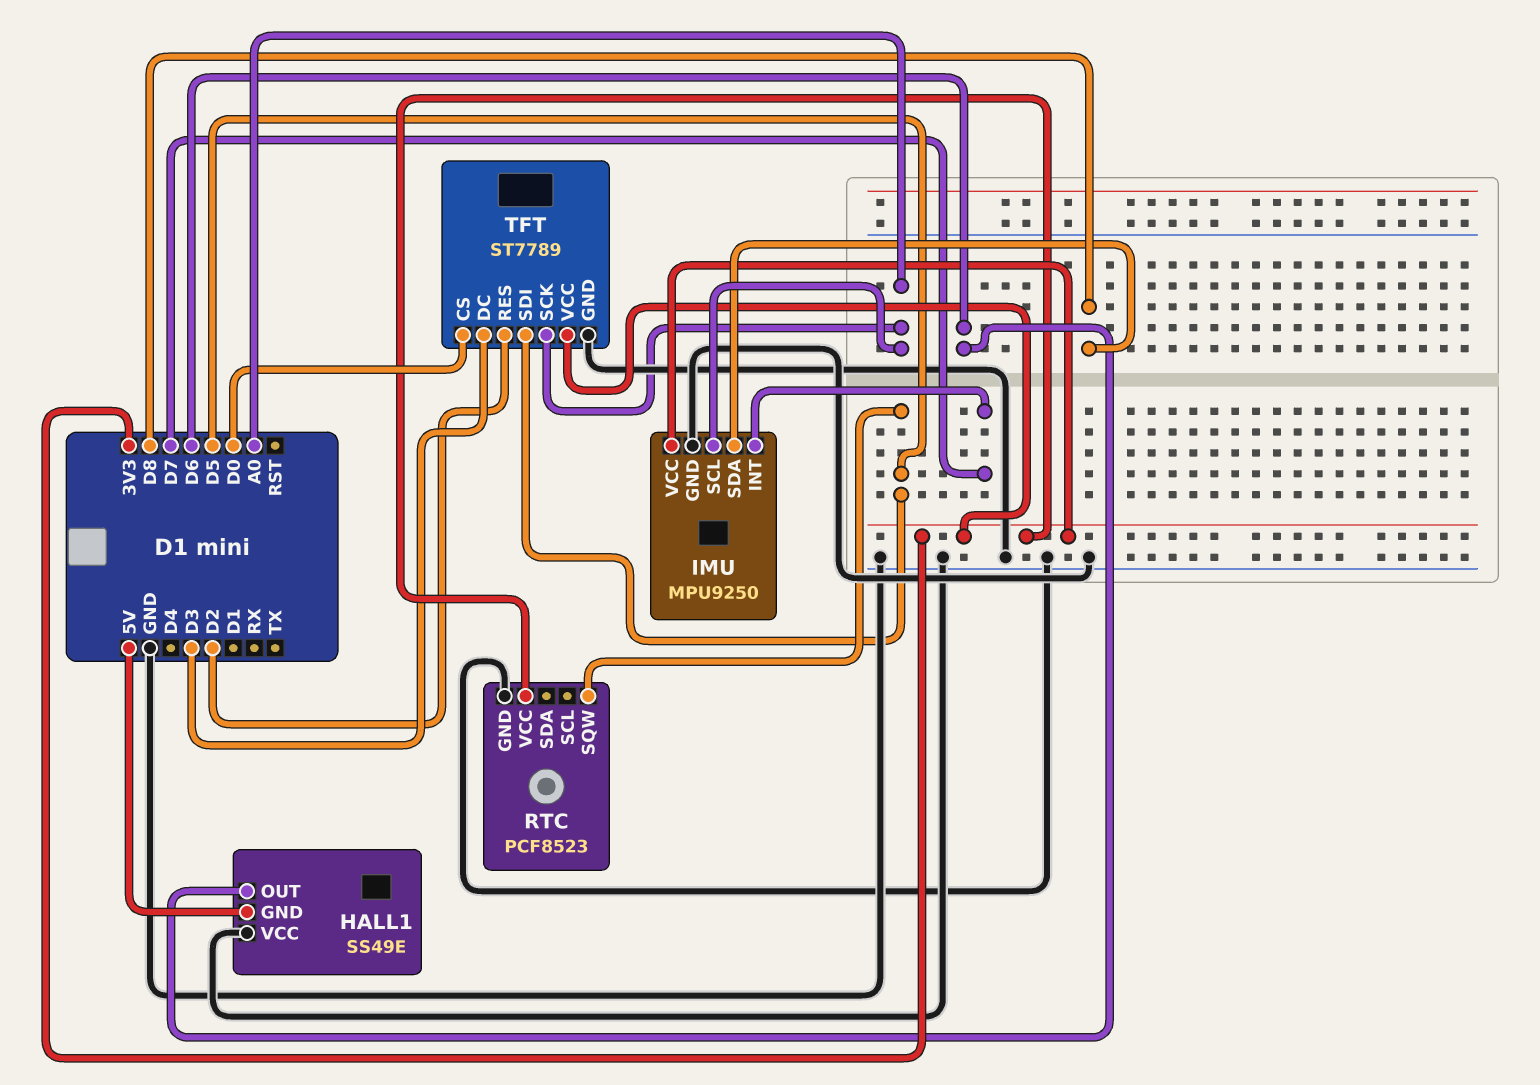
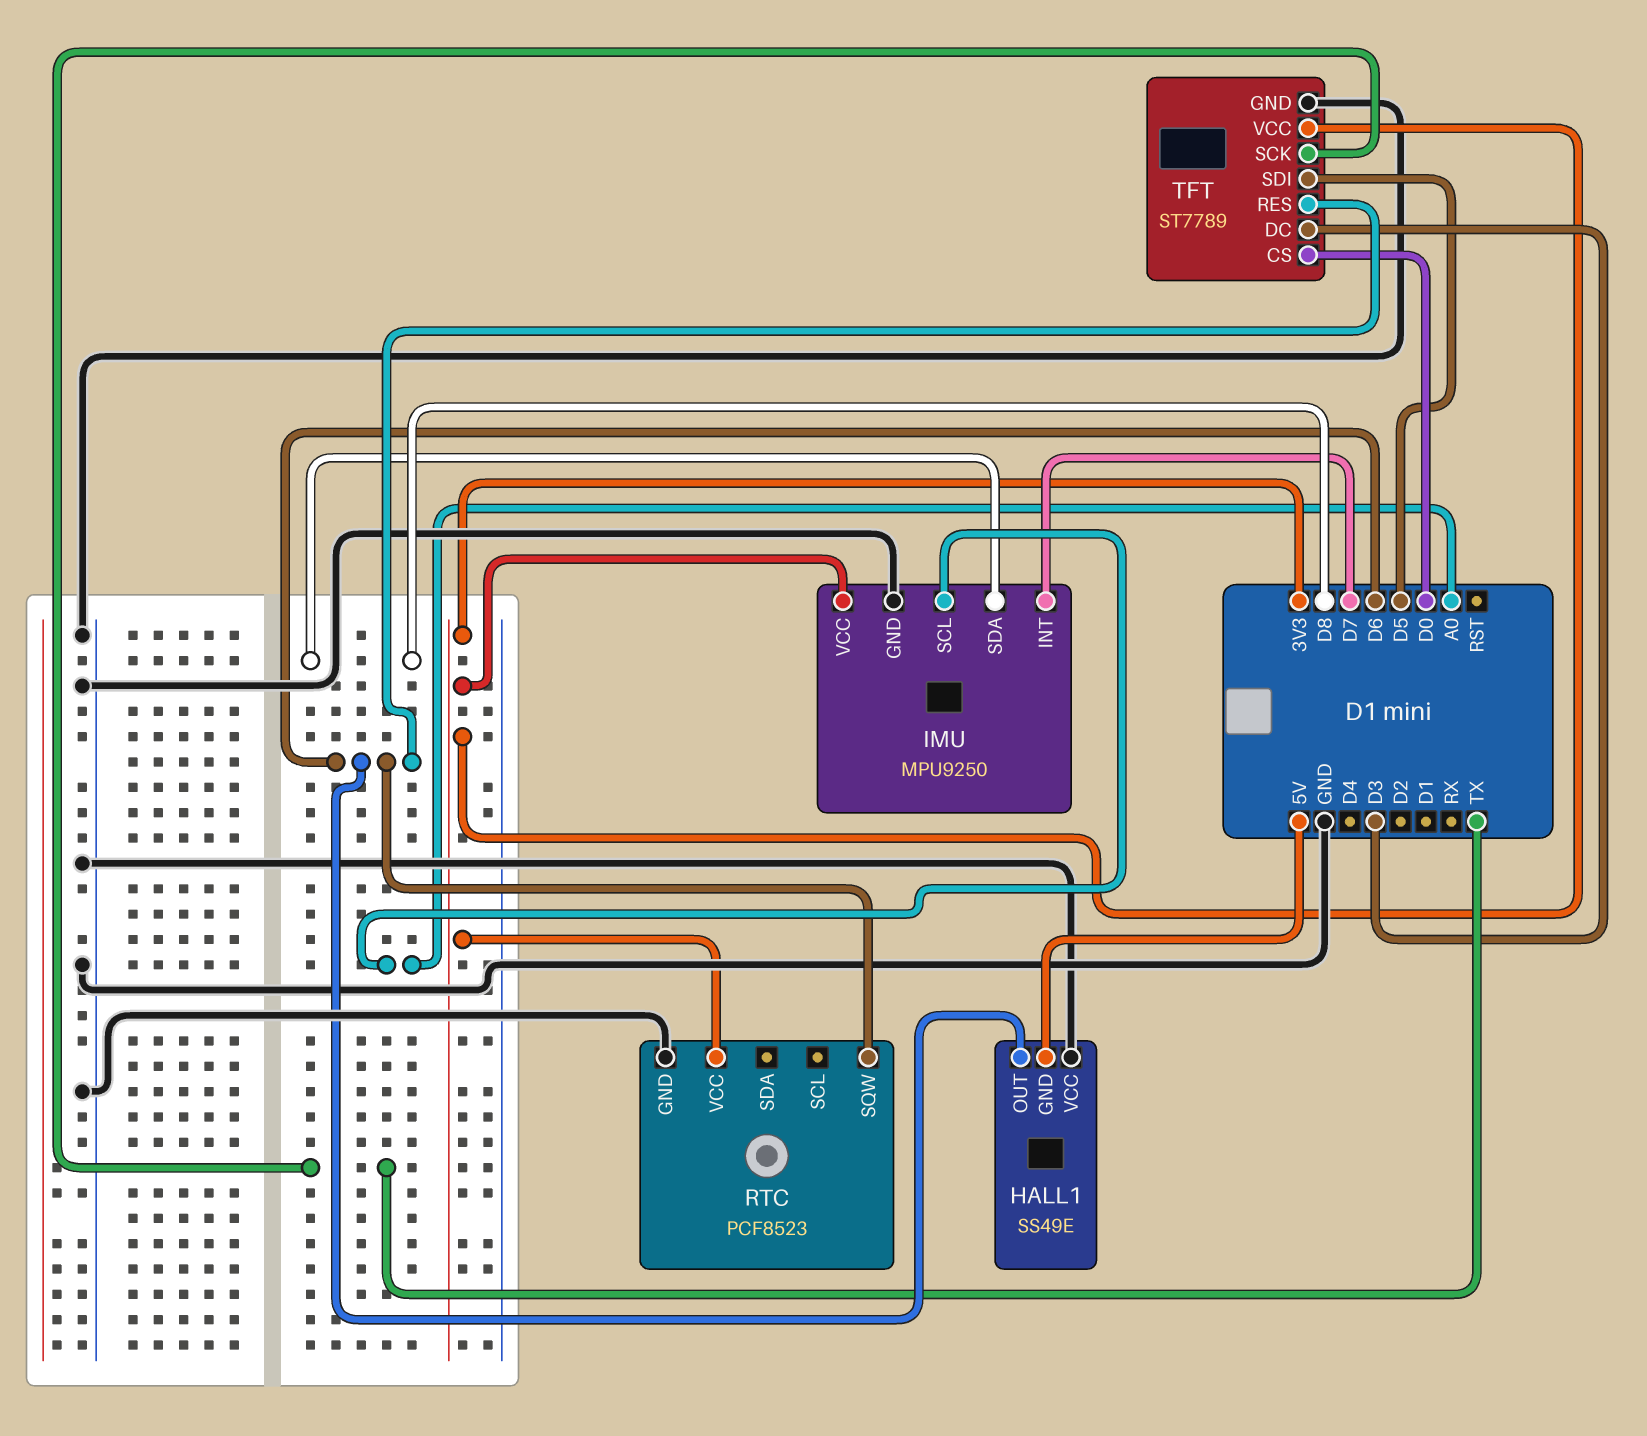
RTC pin SQW: D5 -> D6
TFT pin RES: D2 -> D6
TFT pin SCK: A0 -> TX

